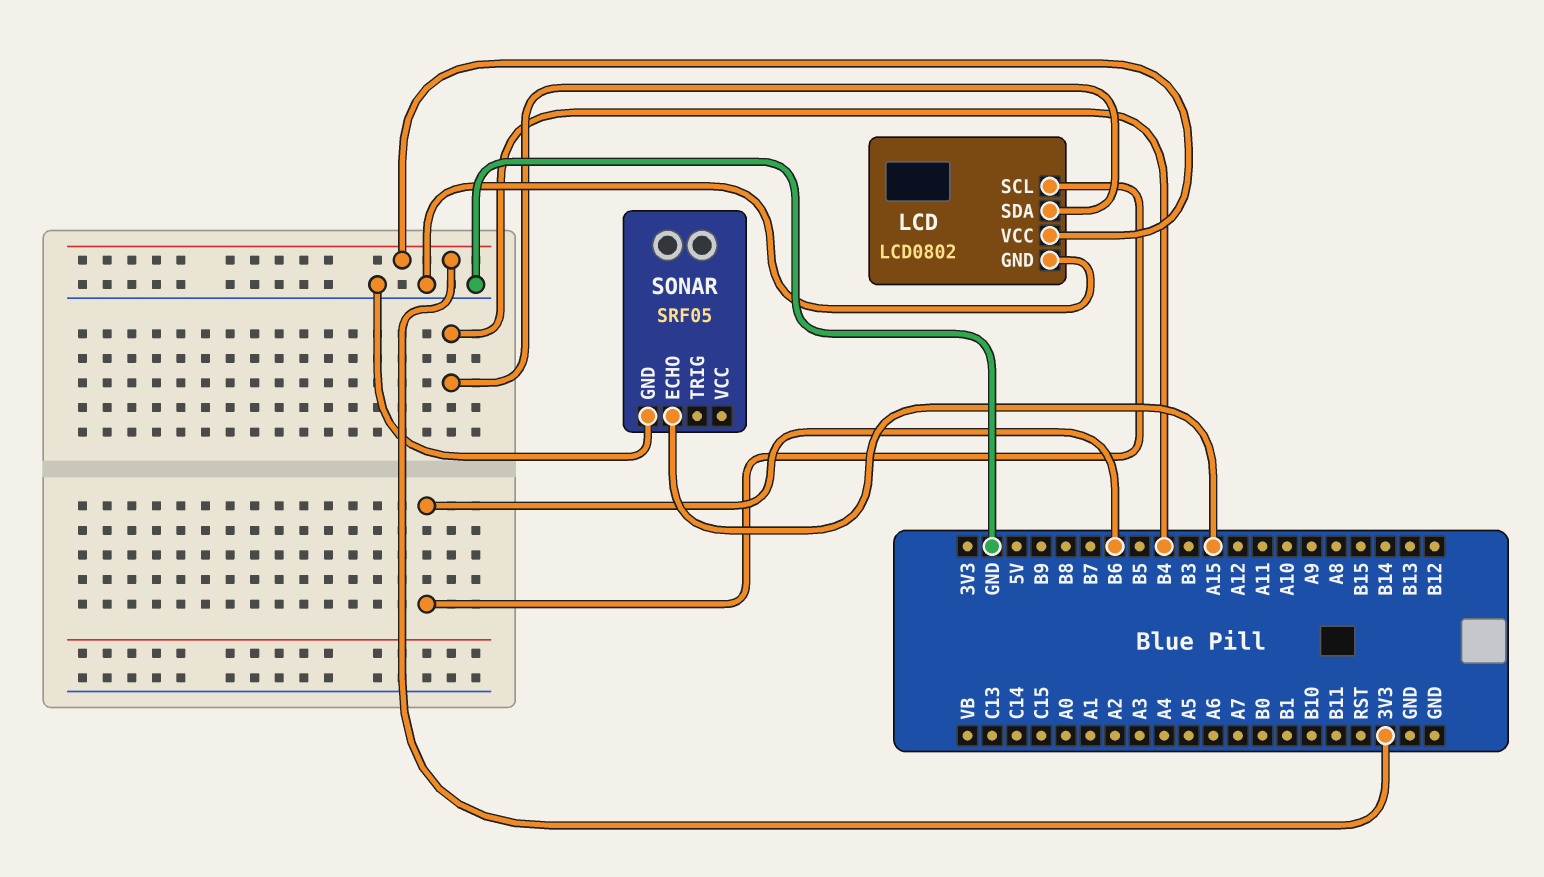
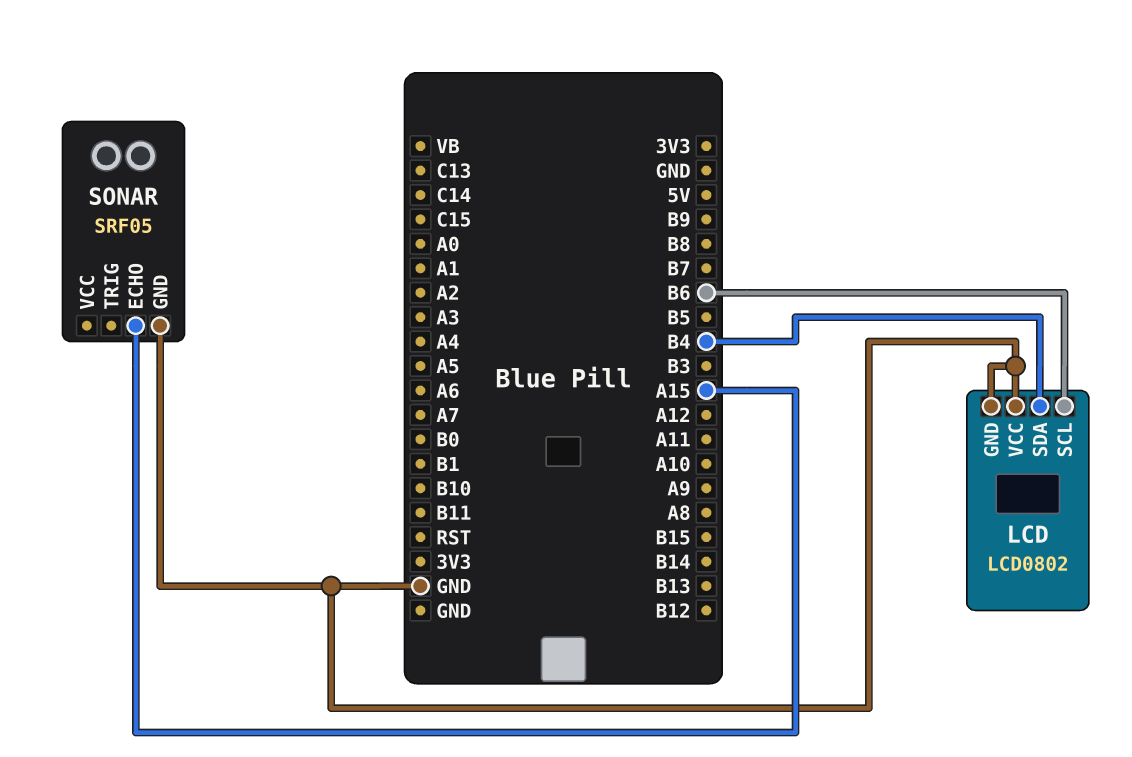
LCD pin VCC: 3V3 -> GND

